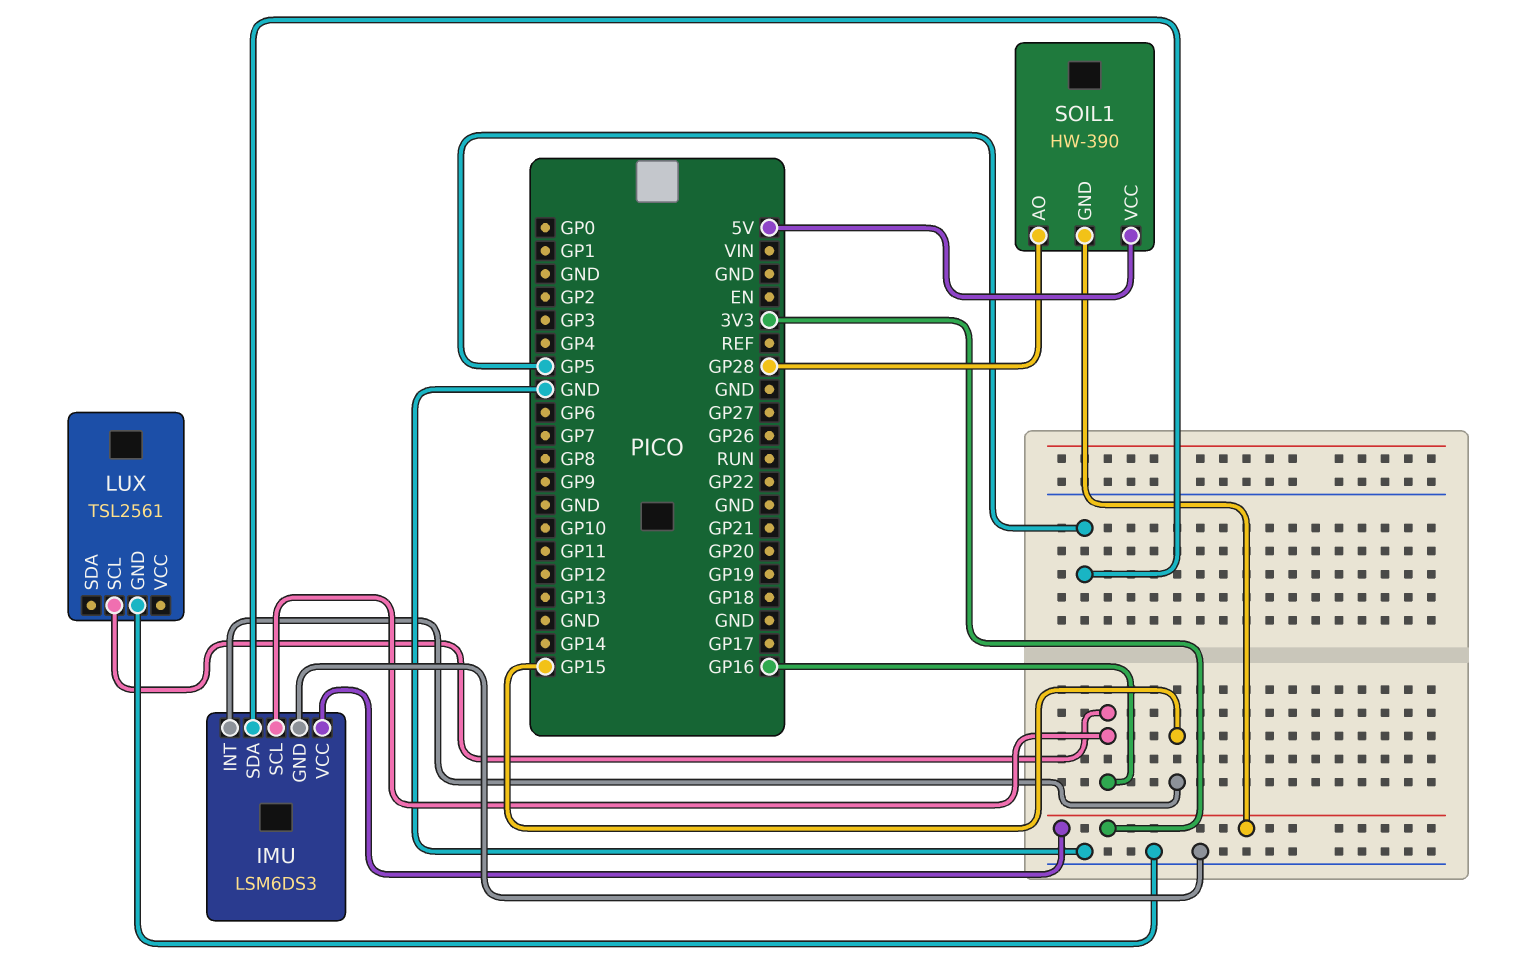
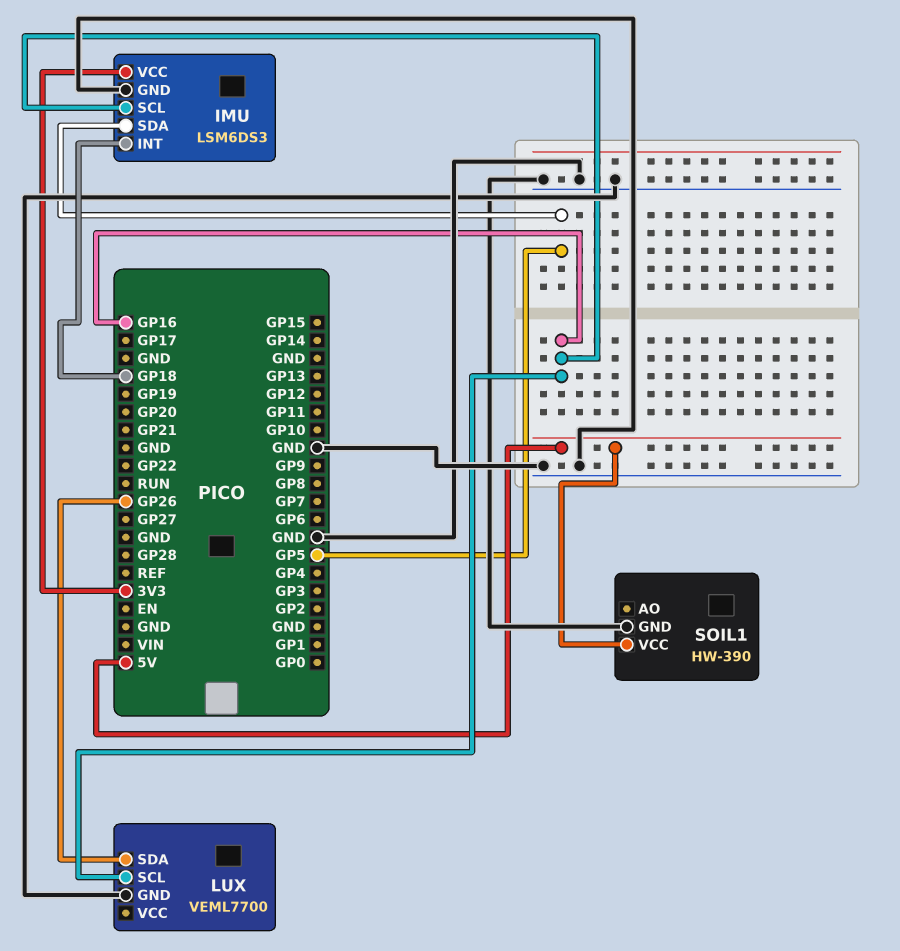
IMU pin INT: GP15 -> GP18
LUX: TSL2561 -> VEML7700
LUX pin SDA: none -> GP26
SOIL1 pin AO: GP28 -> none
SOIL1 pin GND: 3V3 -> GND

